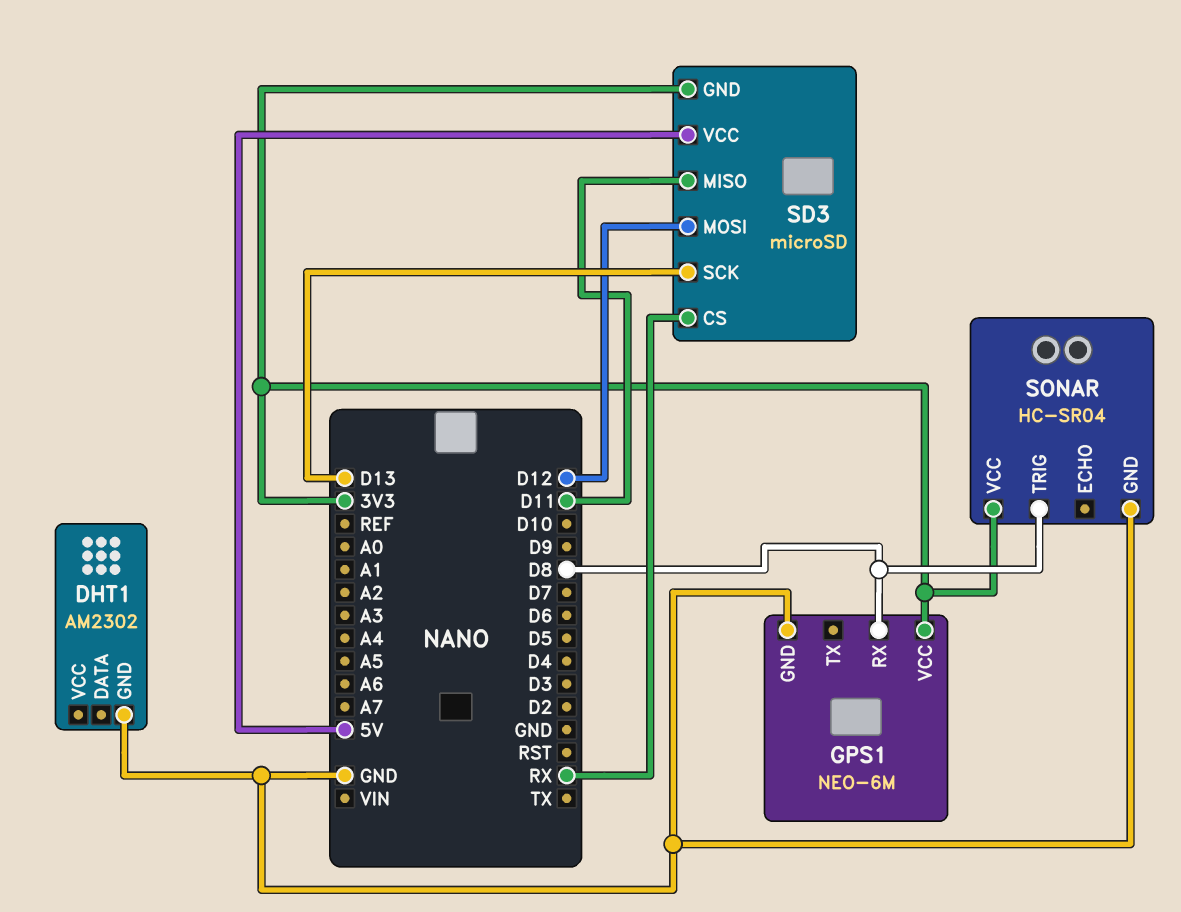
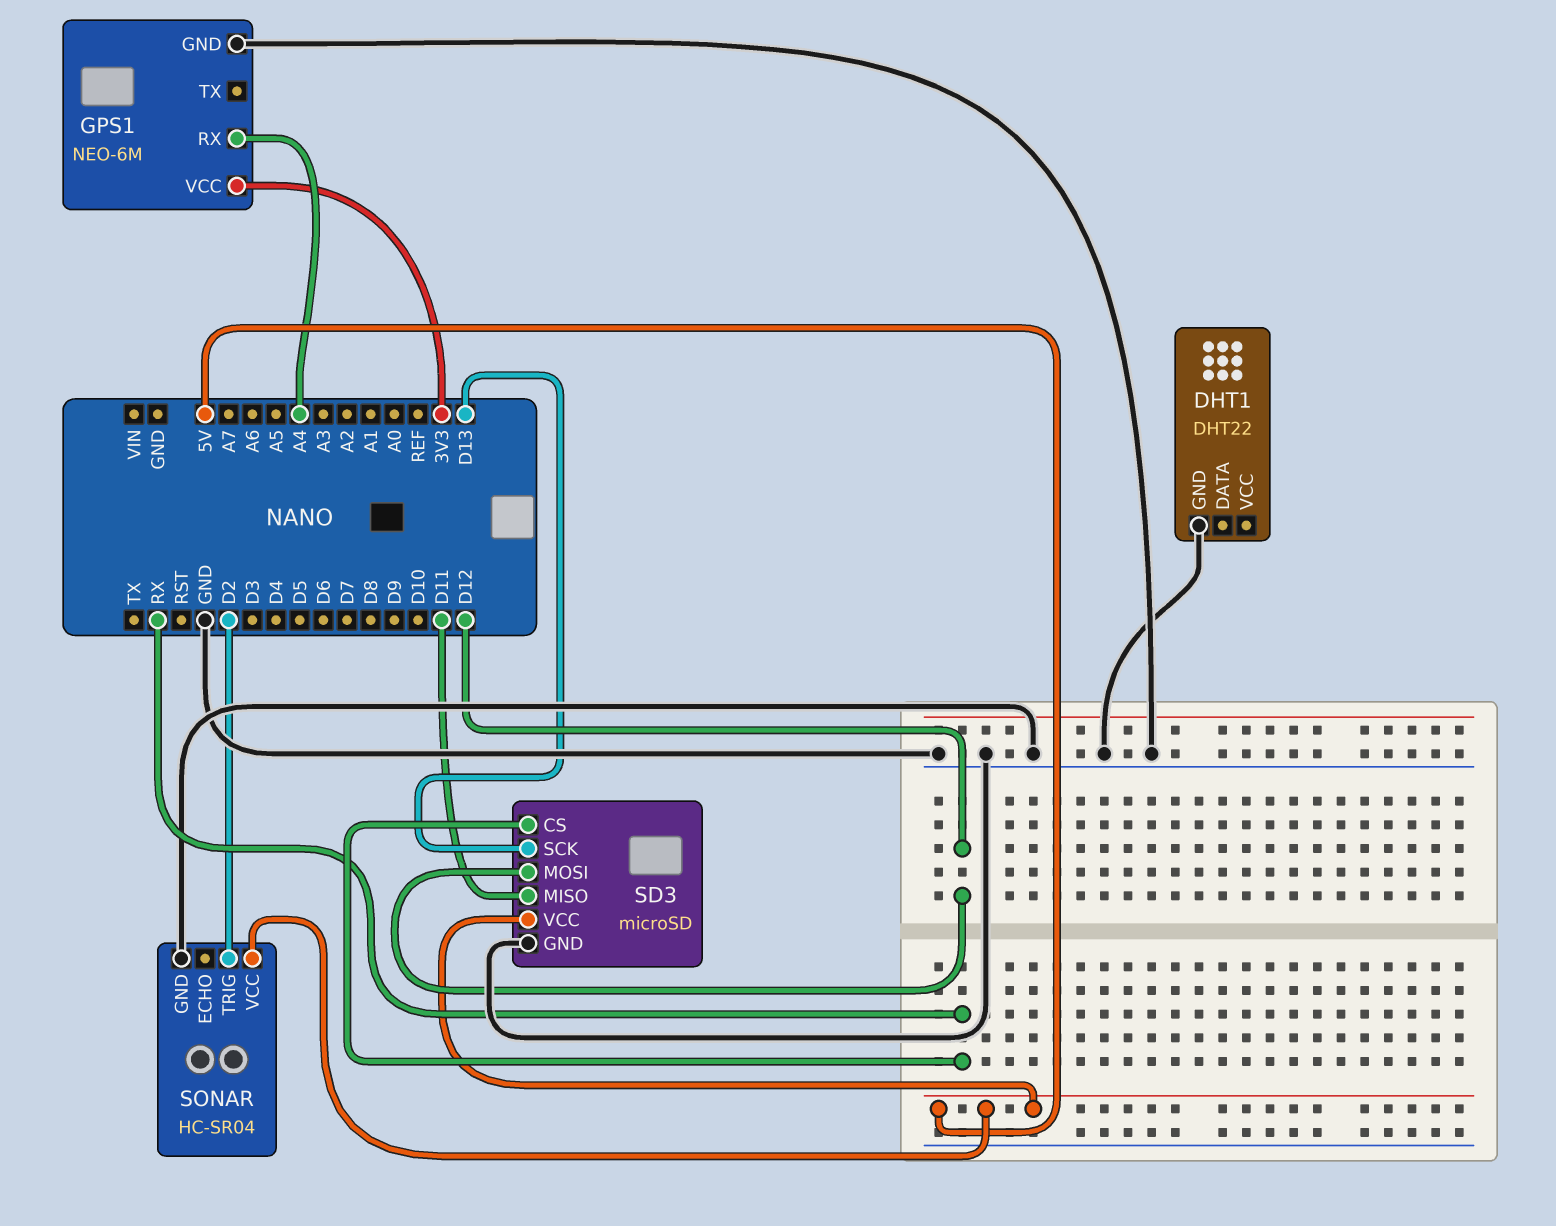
DHT1: AM2302 -> DHT22
GPS1 pin RX: D8 -> A4
SD3 pin GND: 3V3 -> GND
SONAR pin TRIG: D8 -> D2
SONAR pin VCC: 3V3 -> 5V

